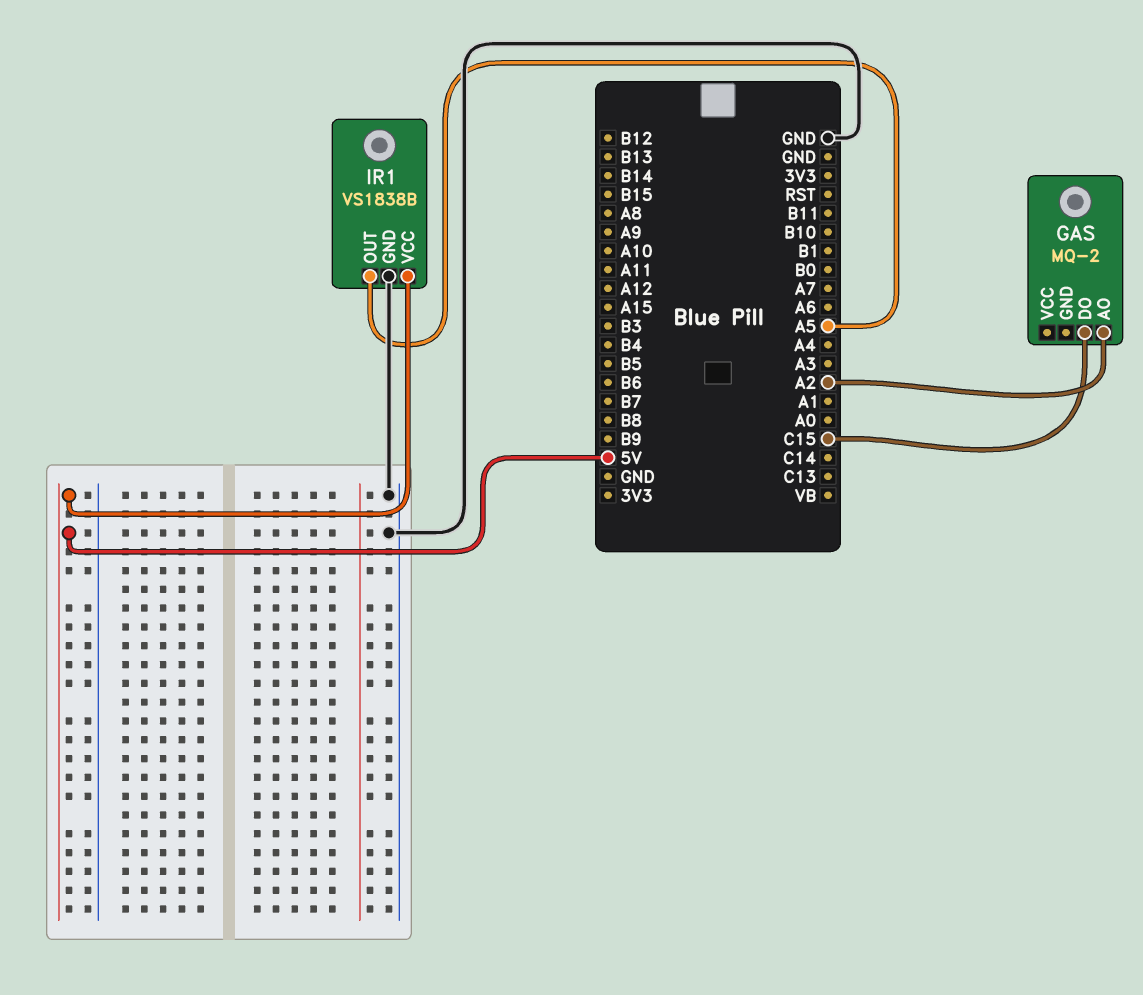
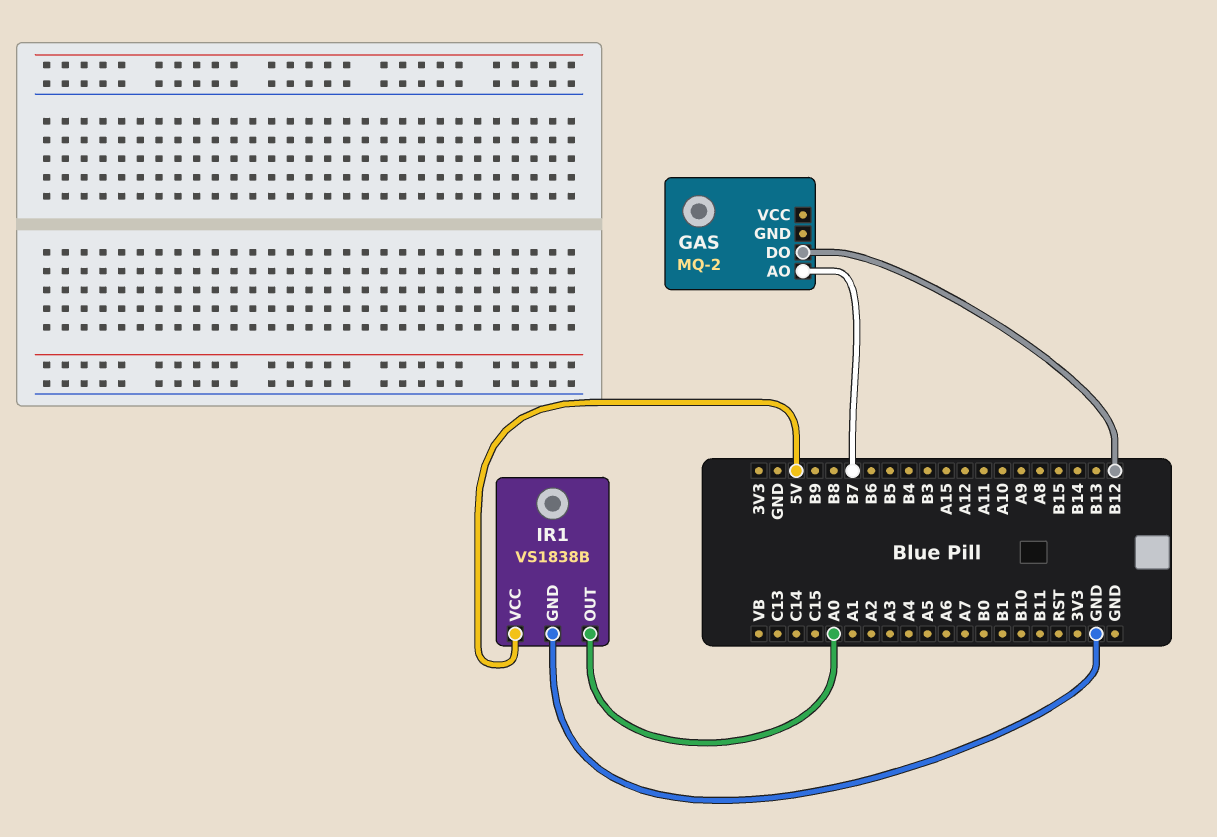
GAS pin AO: A2 -> B7
GAS pin DO: C15 -> B12
IR1 pin OUT: A5 -> A0

